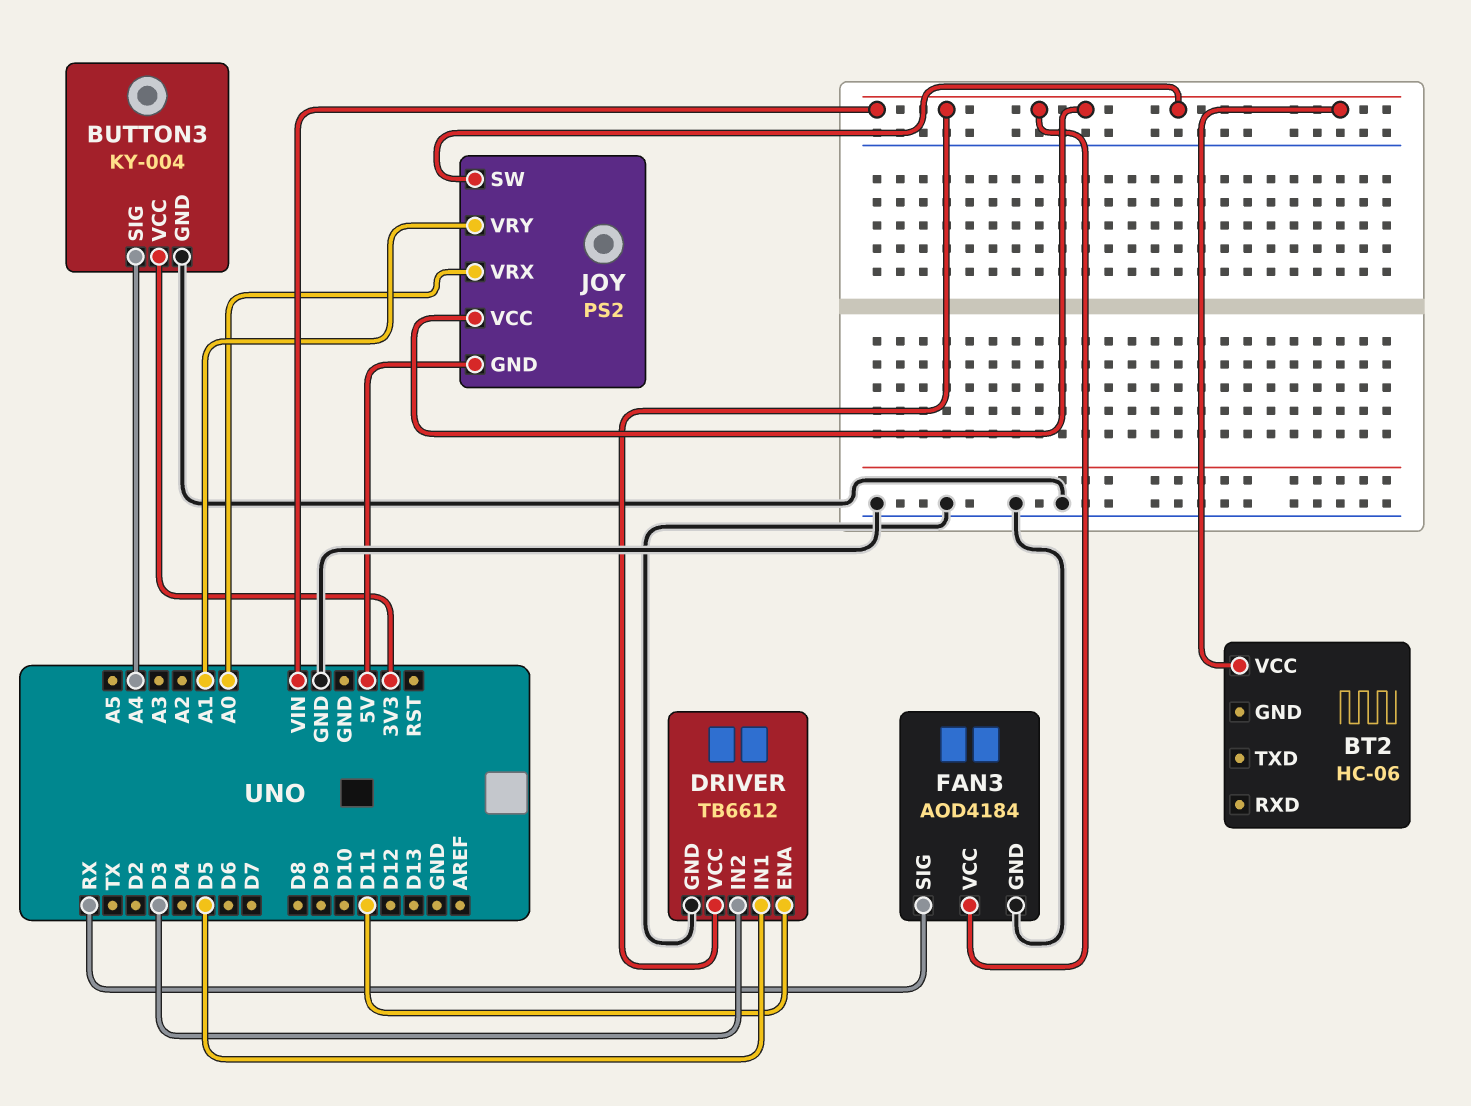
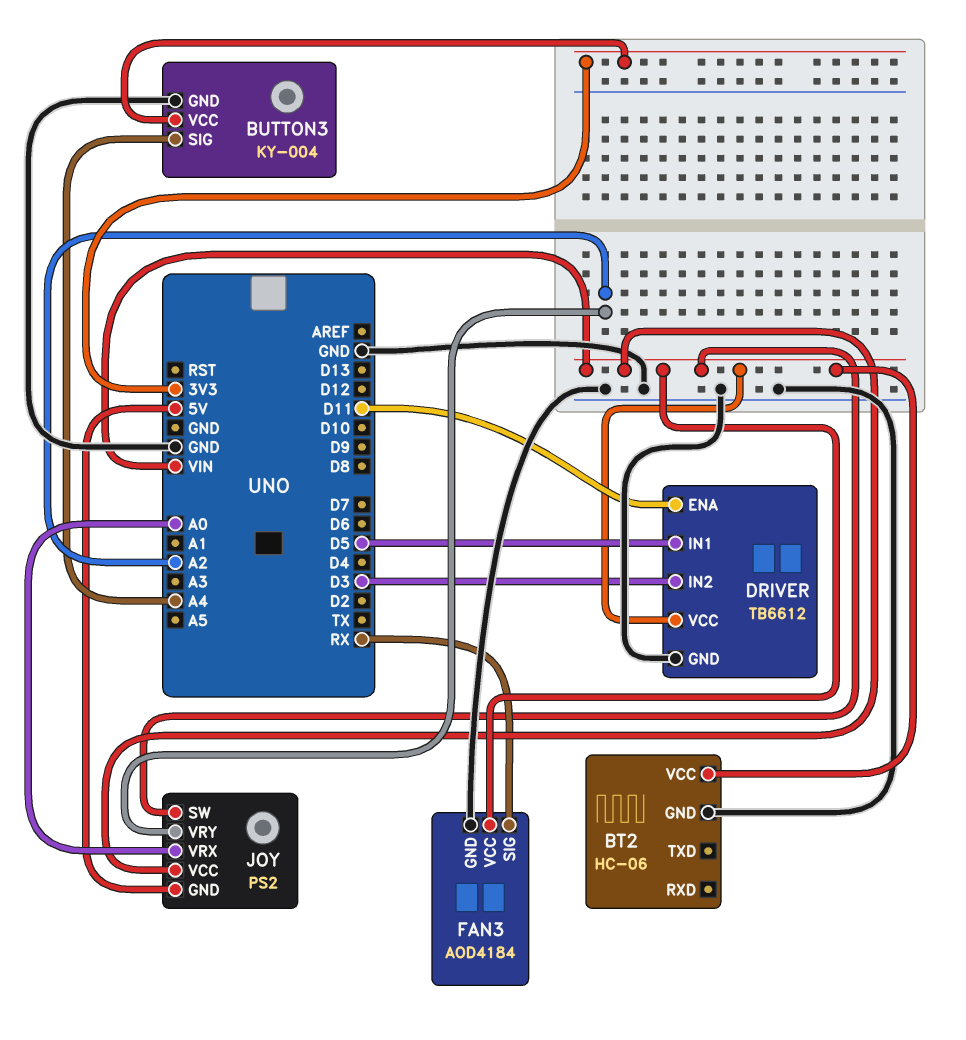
BT2 pin GND: none -> GND
JOY pin VRY: A1 -> A2

